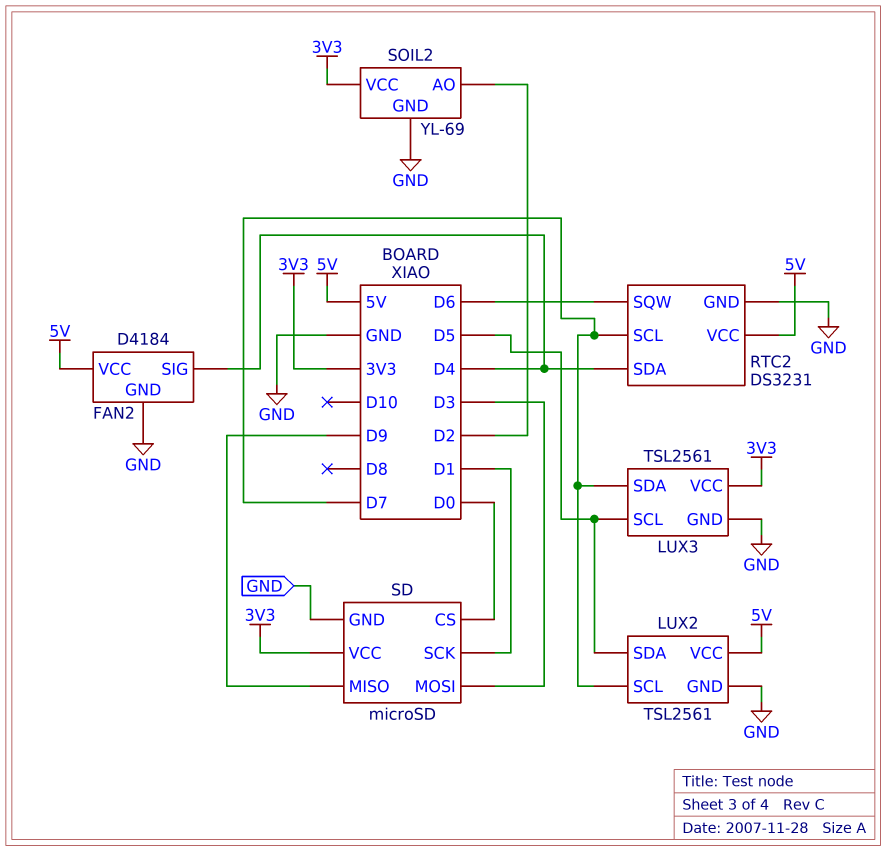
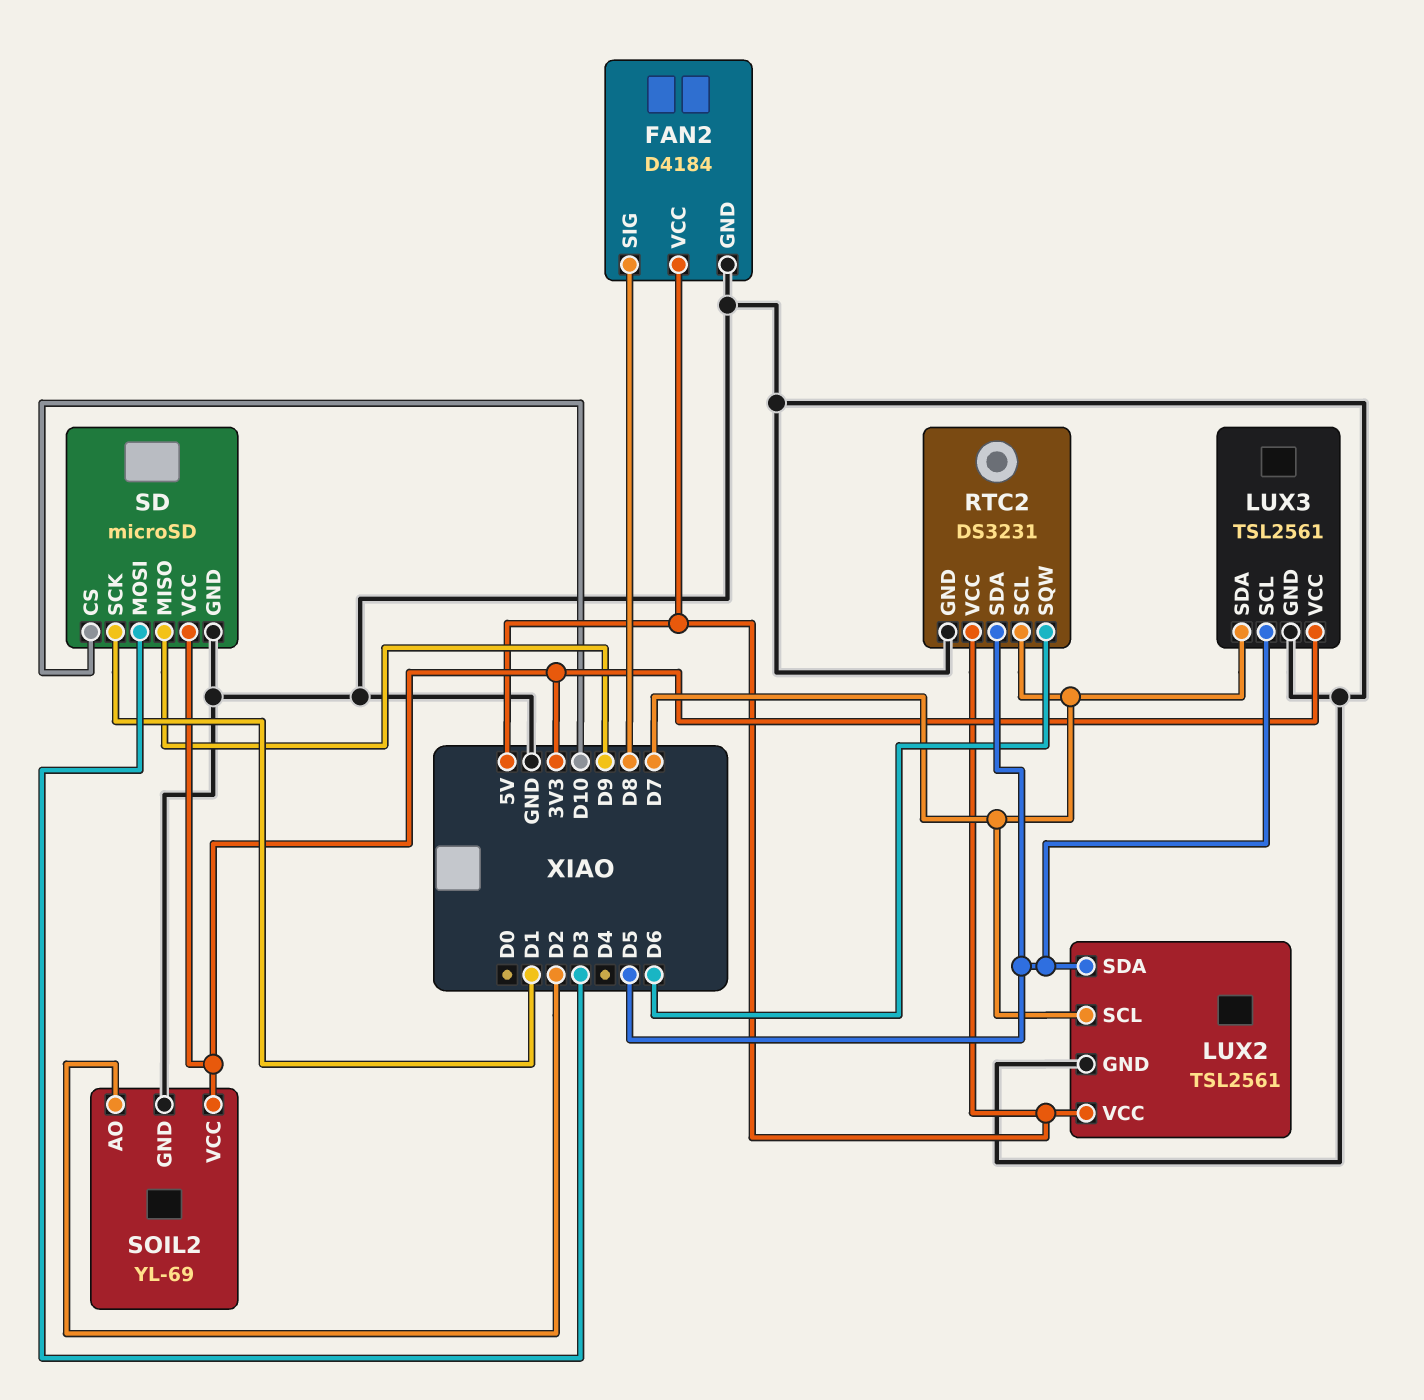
FAN2 pin SIG: D4 -> D8
RTC2 pin SDA: D4 -> D5
SD pin CS: D0 -> D10

